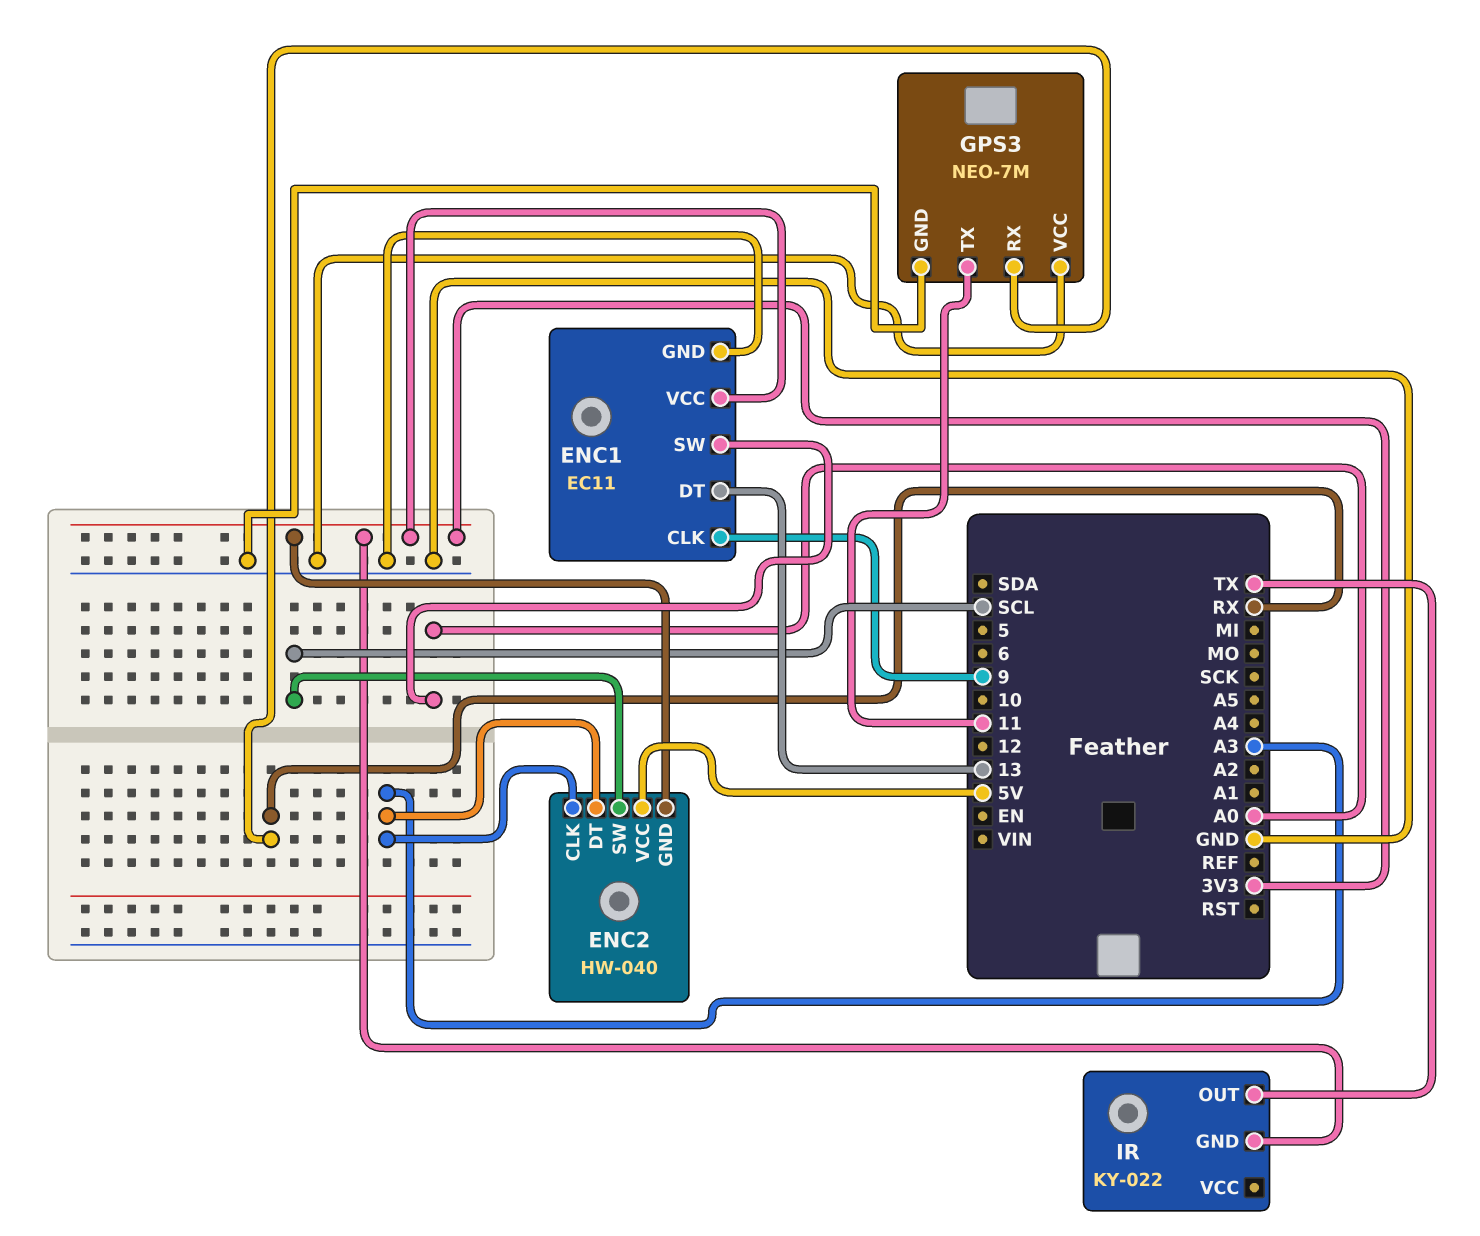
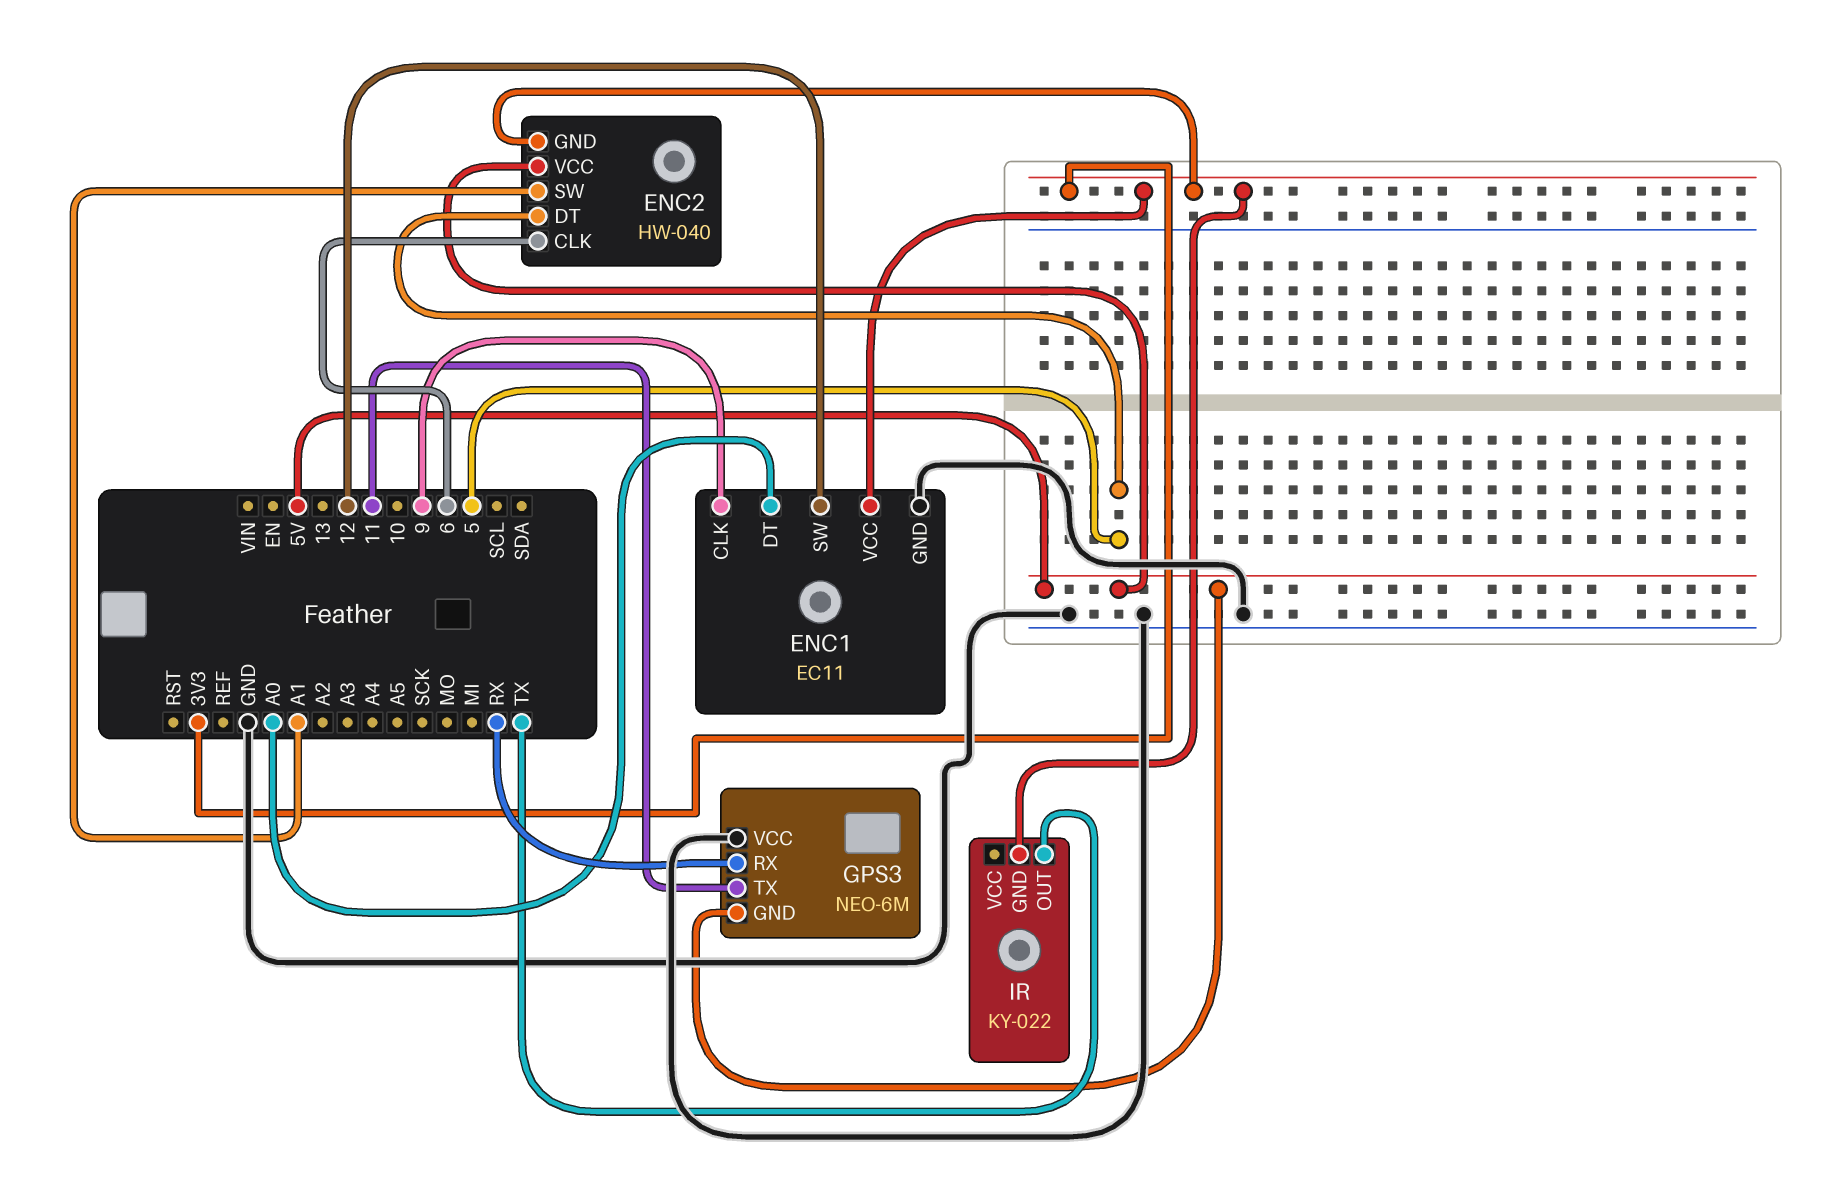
ENC1 pin DT: 13 -> A0
ENC1 pin SW: A0 -> 12
ENC2 pin CLK: A3 -> 6
ENC2 pin DT: A3 -> 5
ENC2 pin SW: SCL -> A1
GPS3: NEO-7M -> NEO-6M
GPS3 pin GND: GND -> 5V

